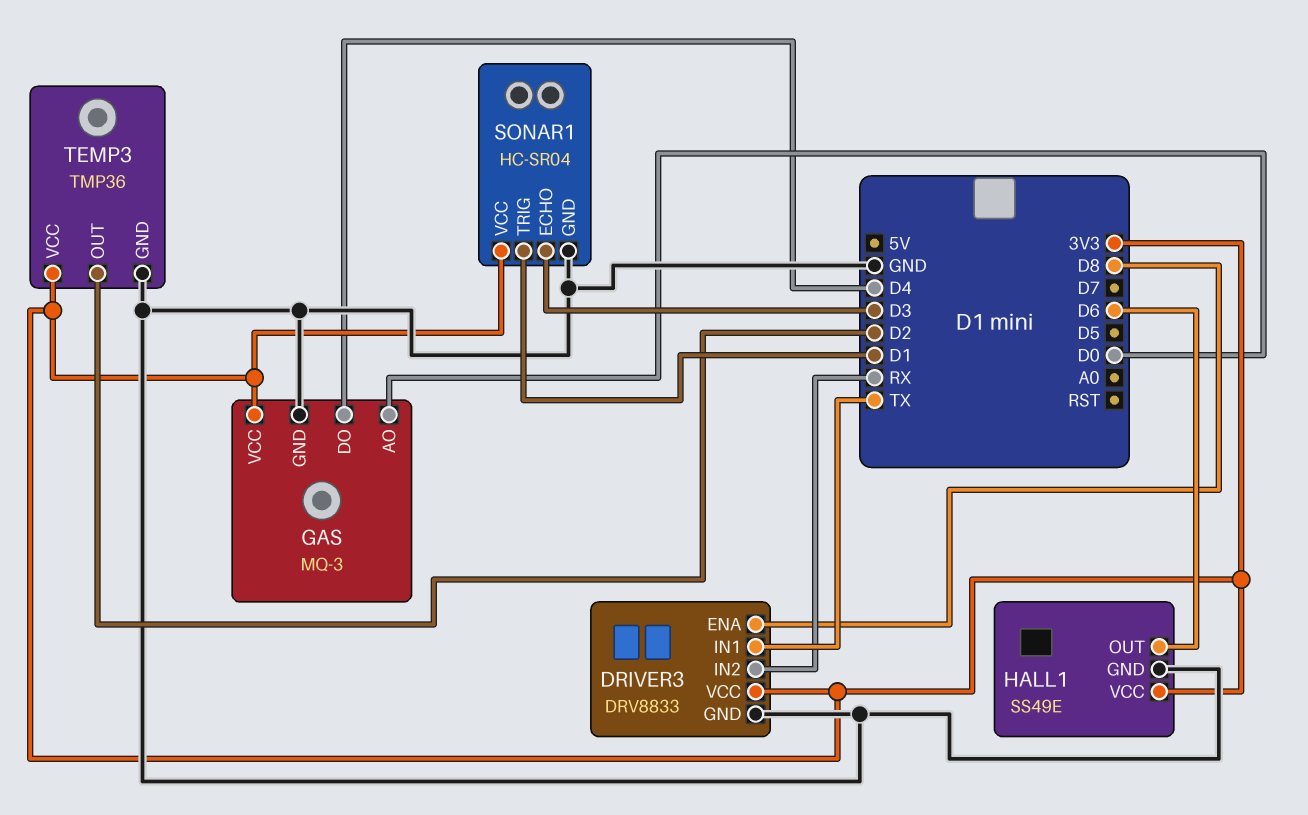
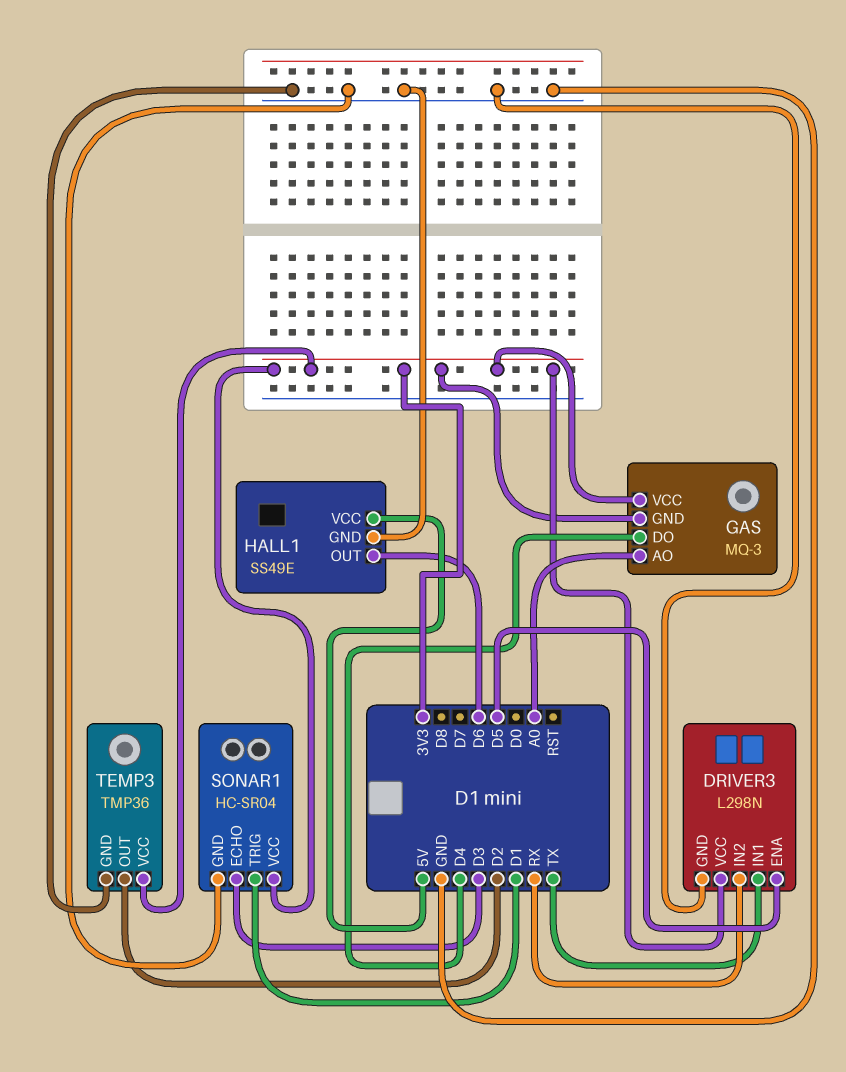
DRIVER3: DRV8833 -> L298N
DRIVER3 pin ENA: D8 -> D5
GAS pin AO: D0 -> A0
GAS pin GND: GND -> 3V3
HALL1 pin VCC: 3V3 -> 5V

